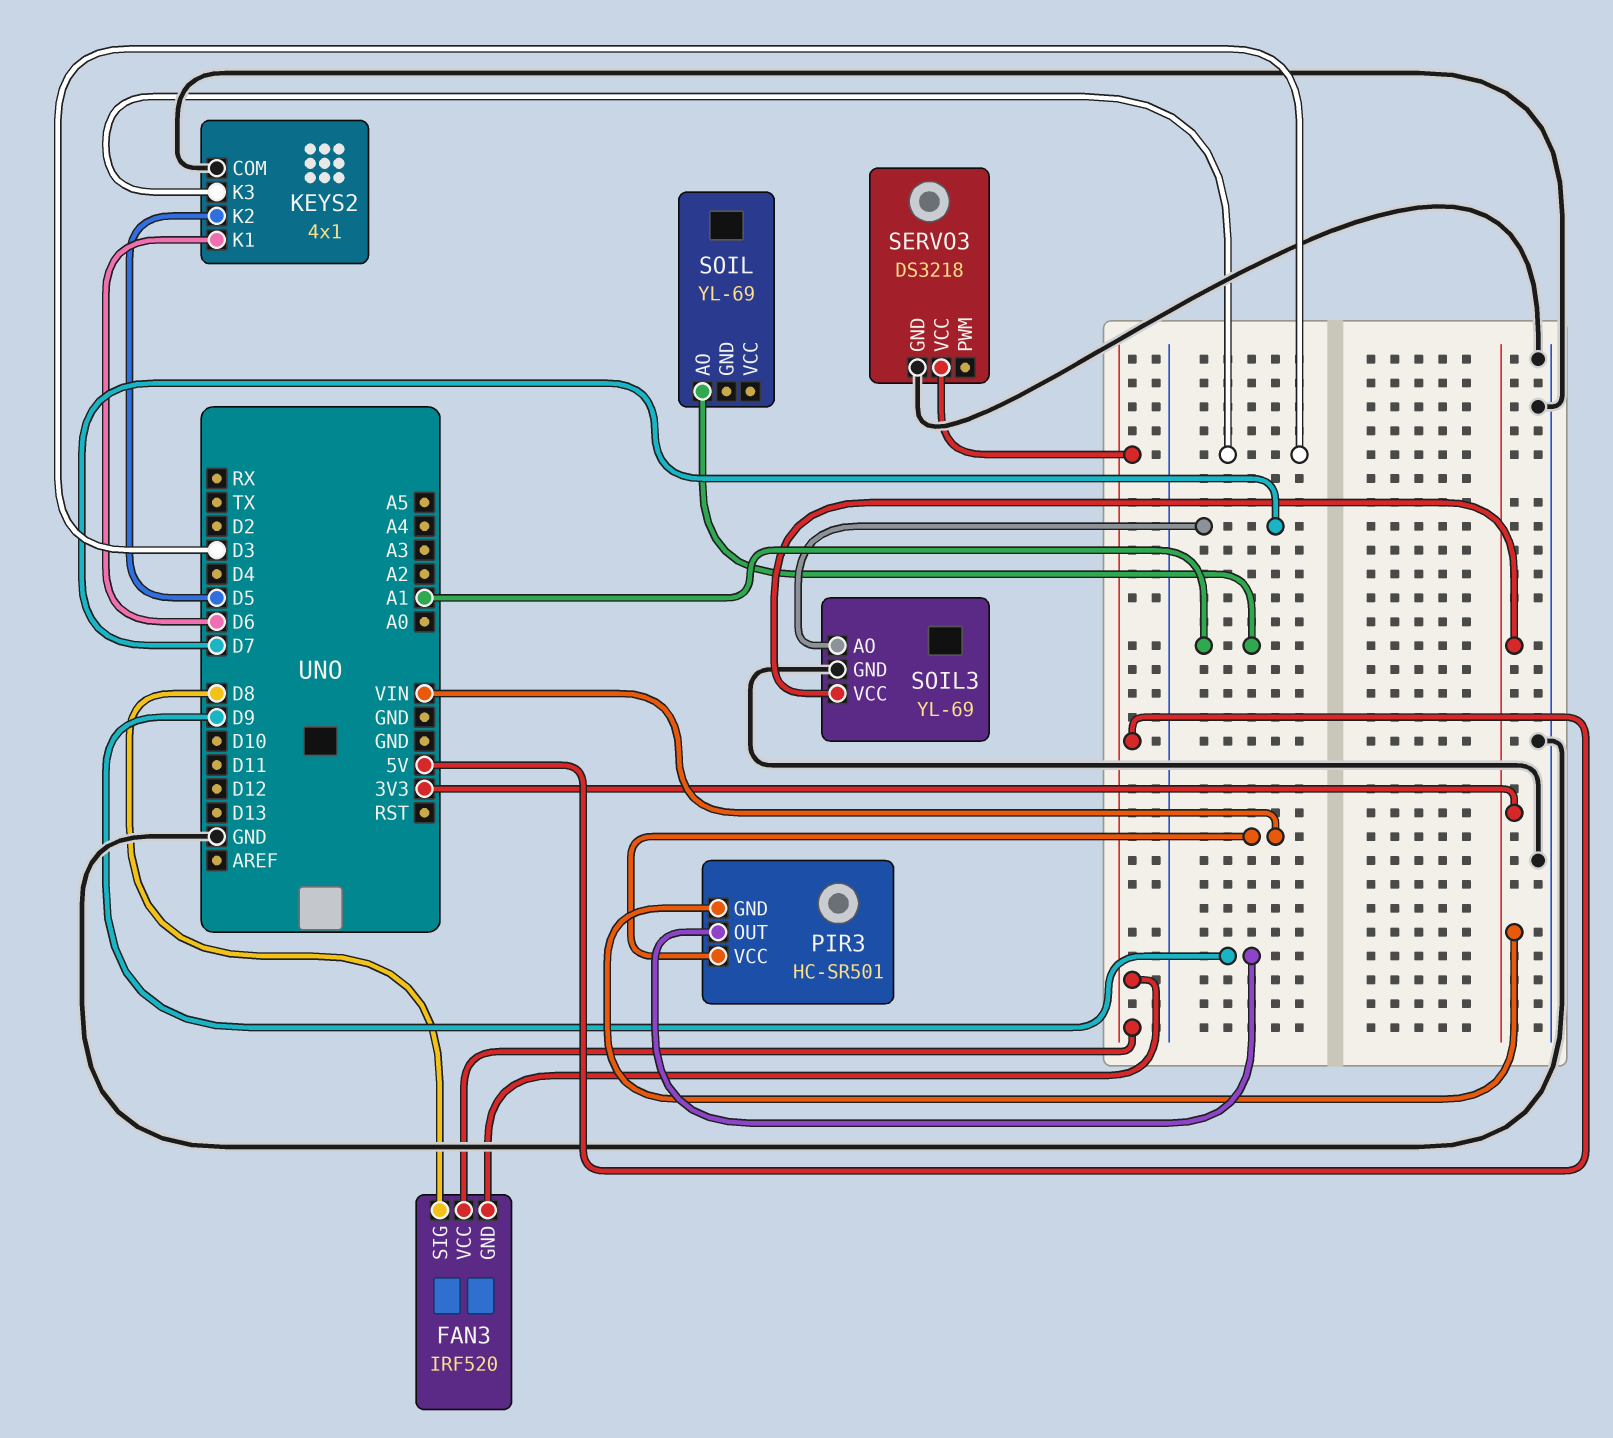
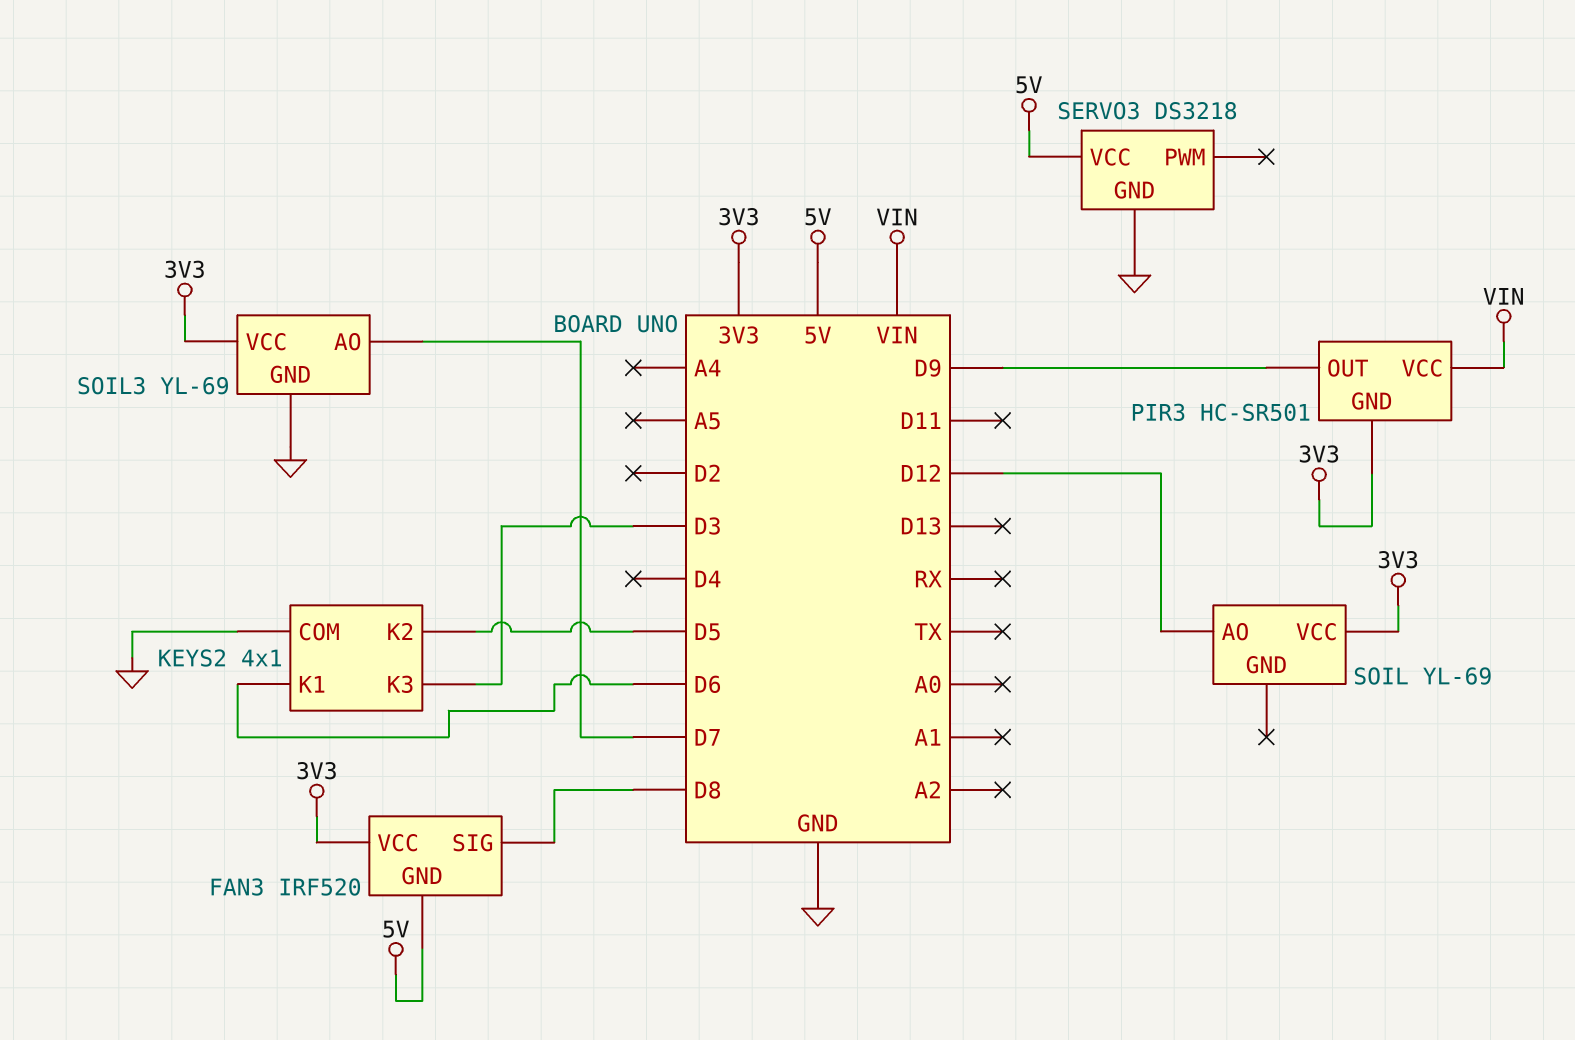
FAN3 pin VCC: 5V -> 3V3
SOIL pin AO: A1 -> D12
SOIL pin VCC: none -> 3V3

